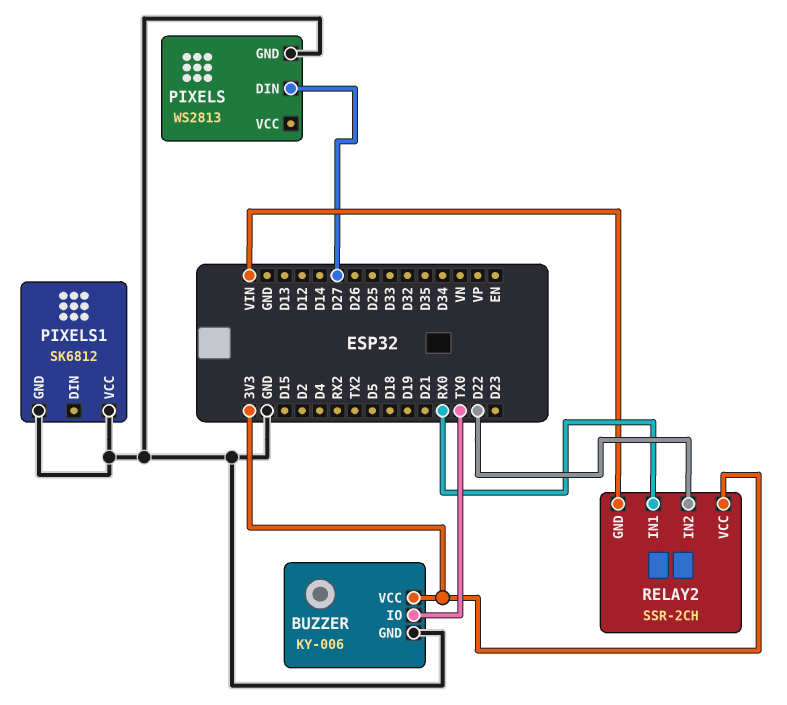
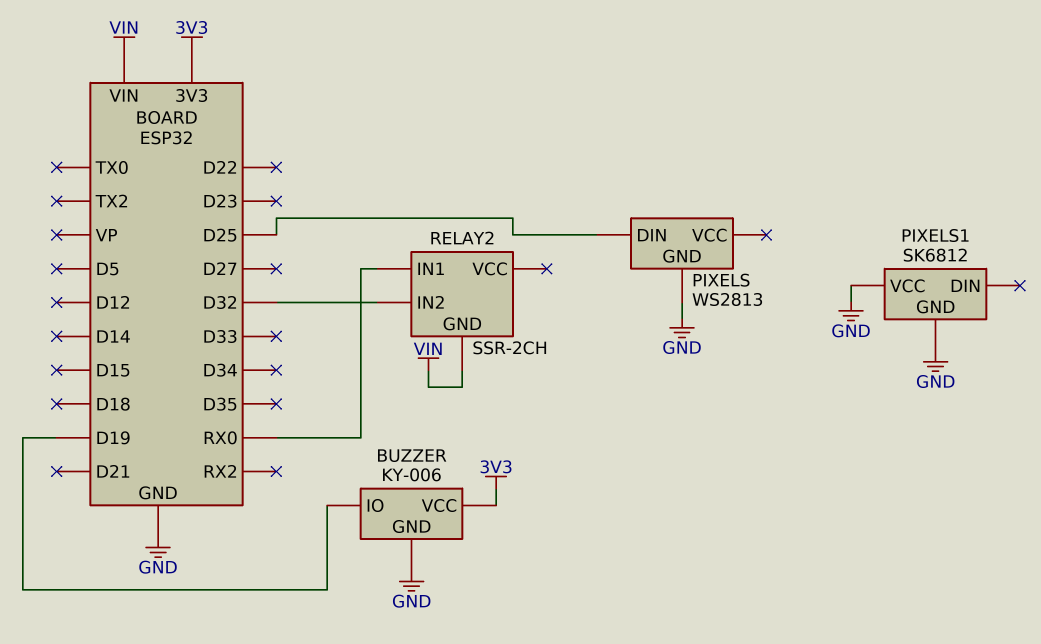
BUZZER pin IO: TX0 -> D19
PIXELS pin DIN: D27 -> D25
RELAY2 pin IN2: D22 -> D32
RELAY2 pin VCC: 3V3 -> none

